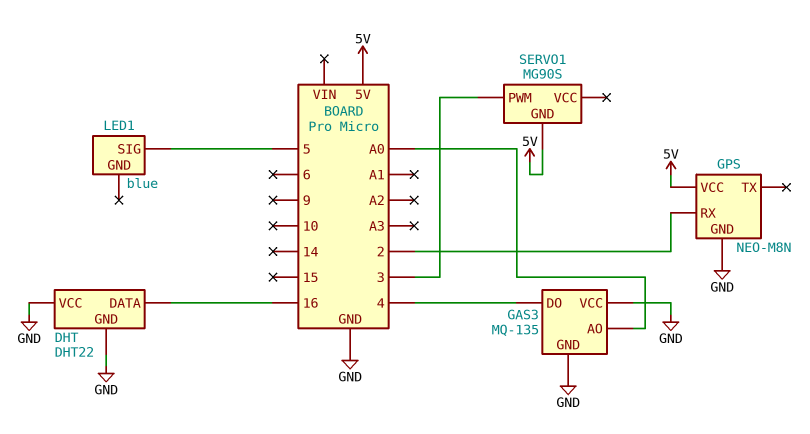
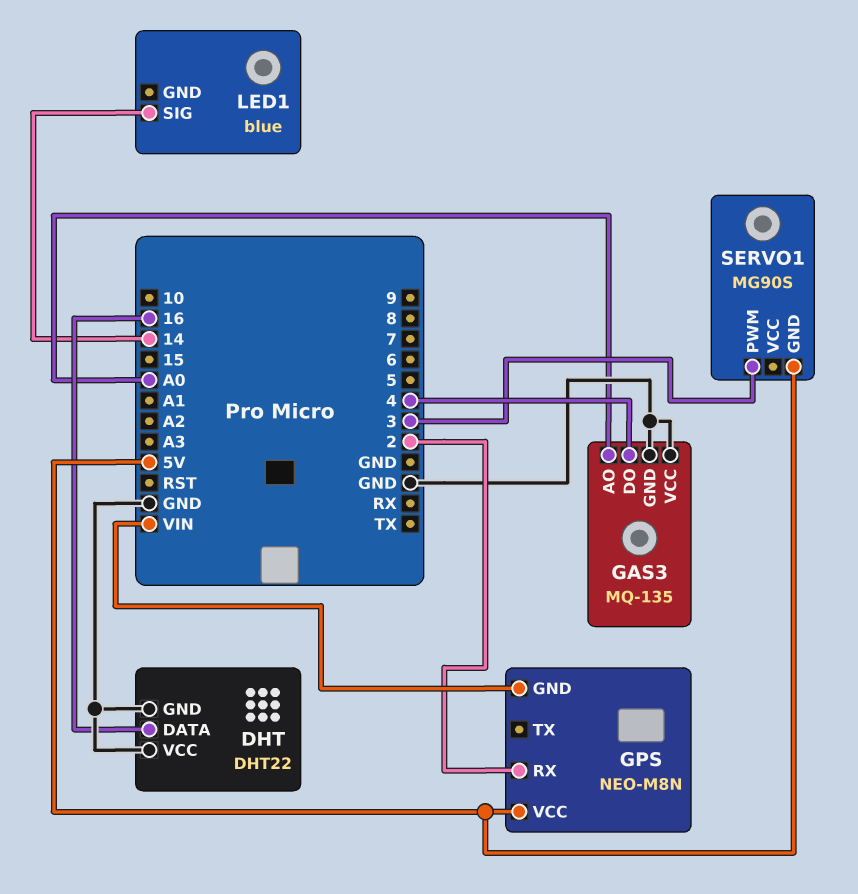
GPS pin GND: GND -> VIN
LED1 pin SIG: 5 -> 14

